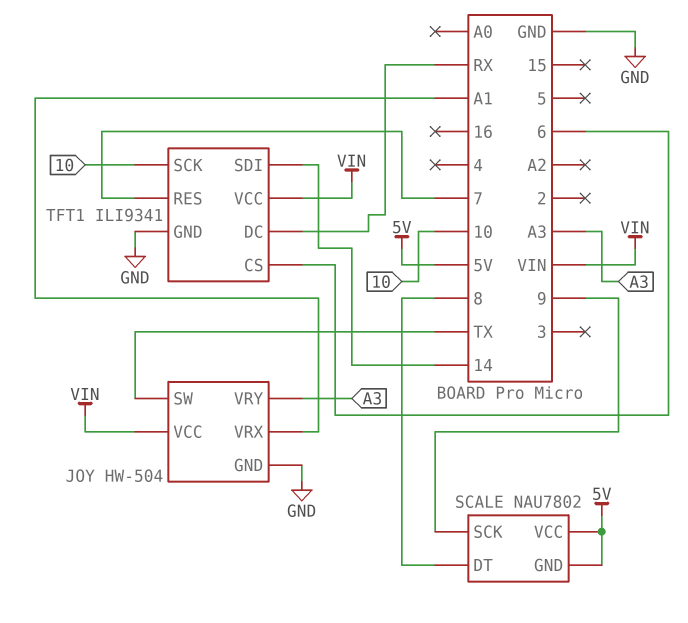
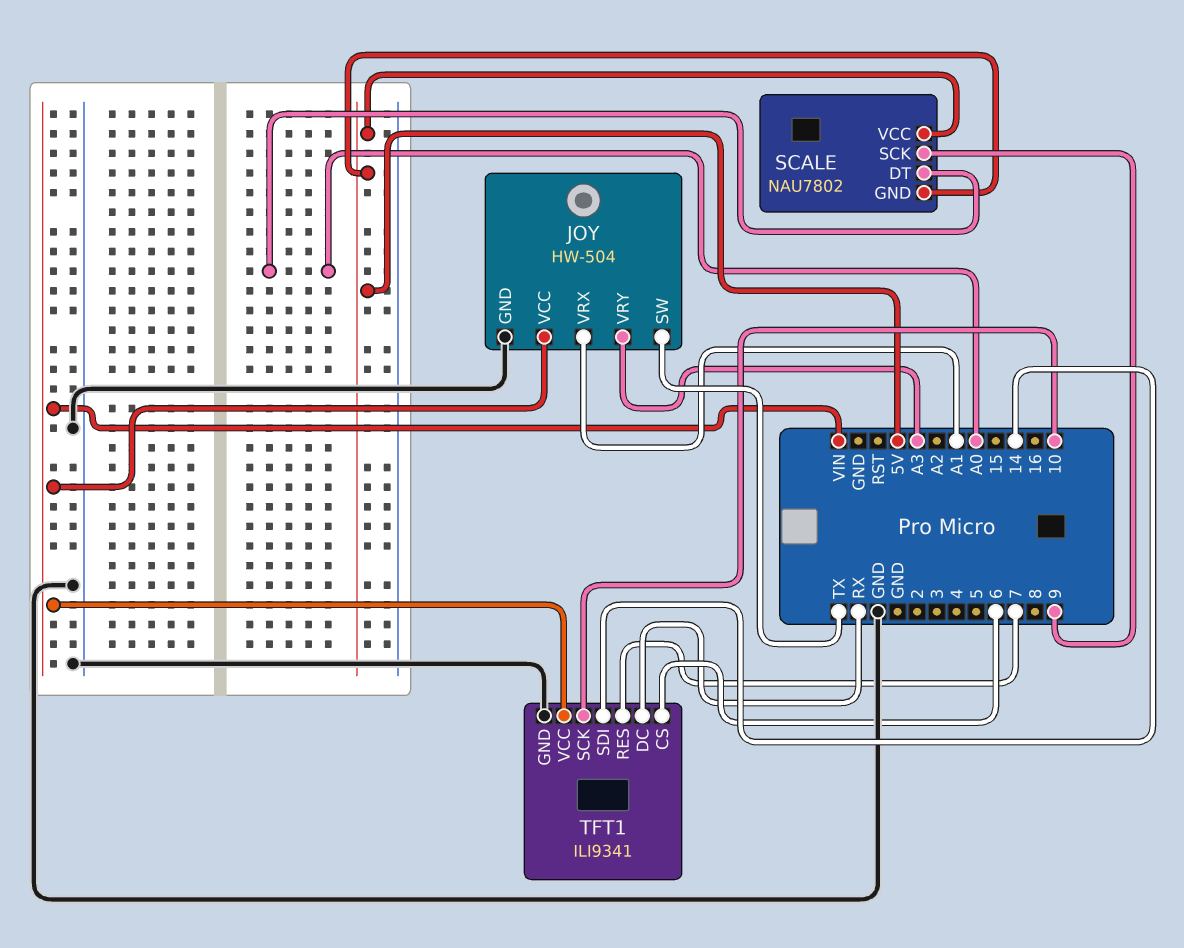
SCALE pin DT: 8 -> A0

